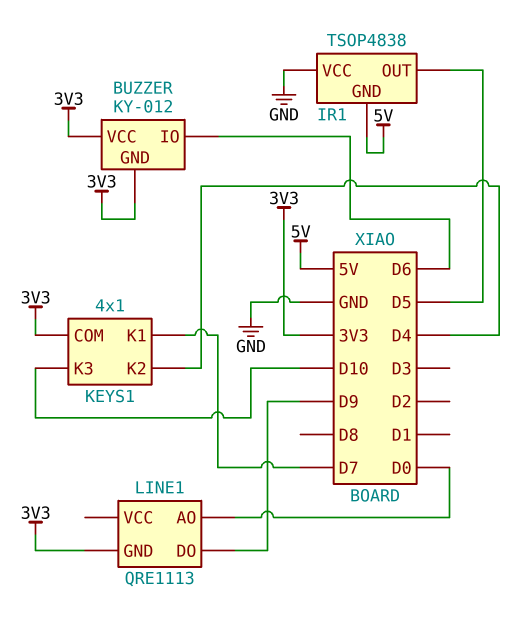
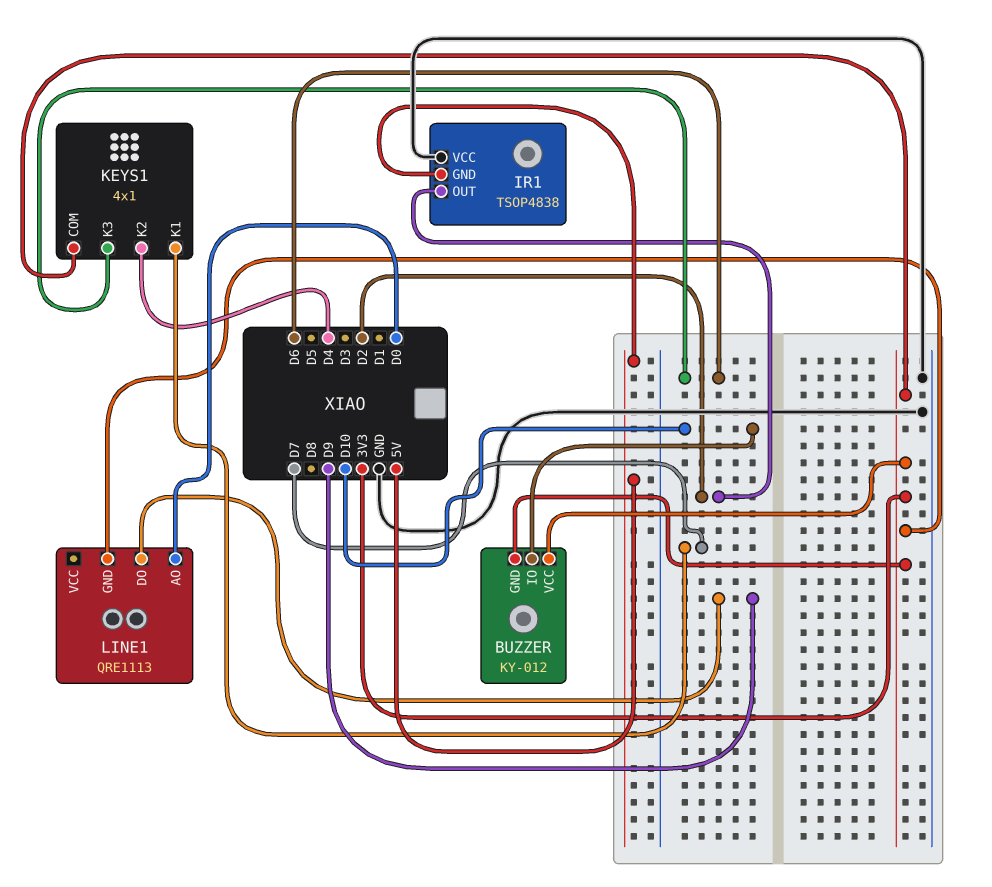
BUZZER pin IO: D6 -> D10
IR1 pin OUT: D5 -> D2
KEYS1 pin K3: D10 -> D6

